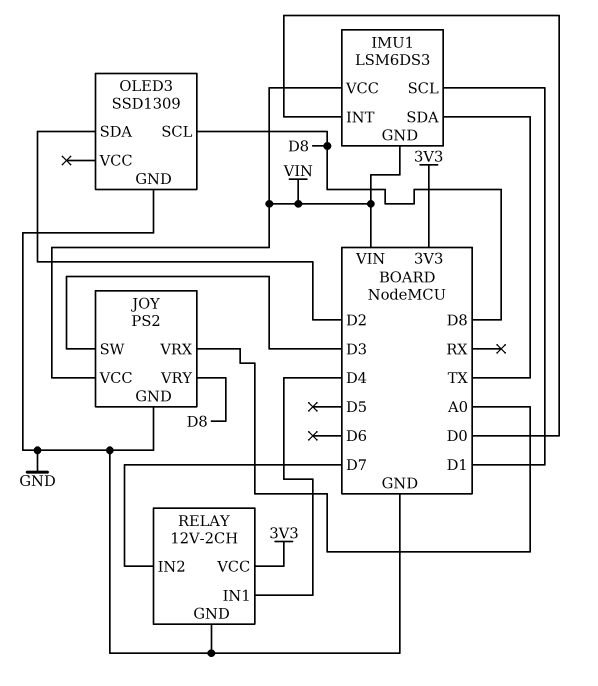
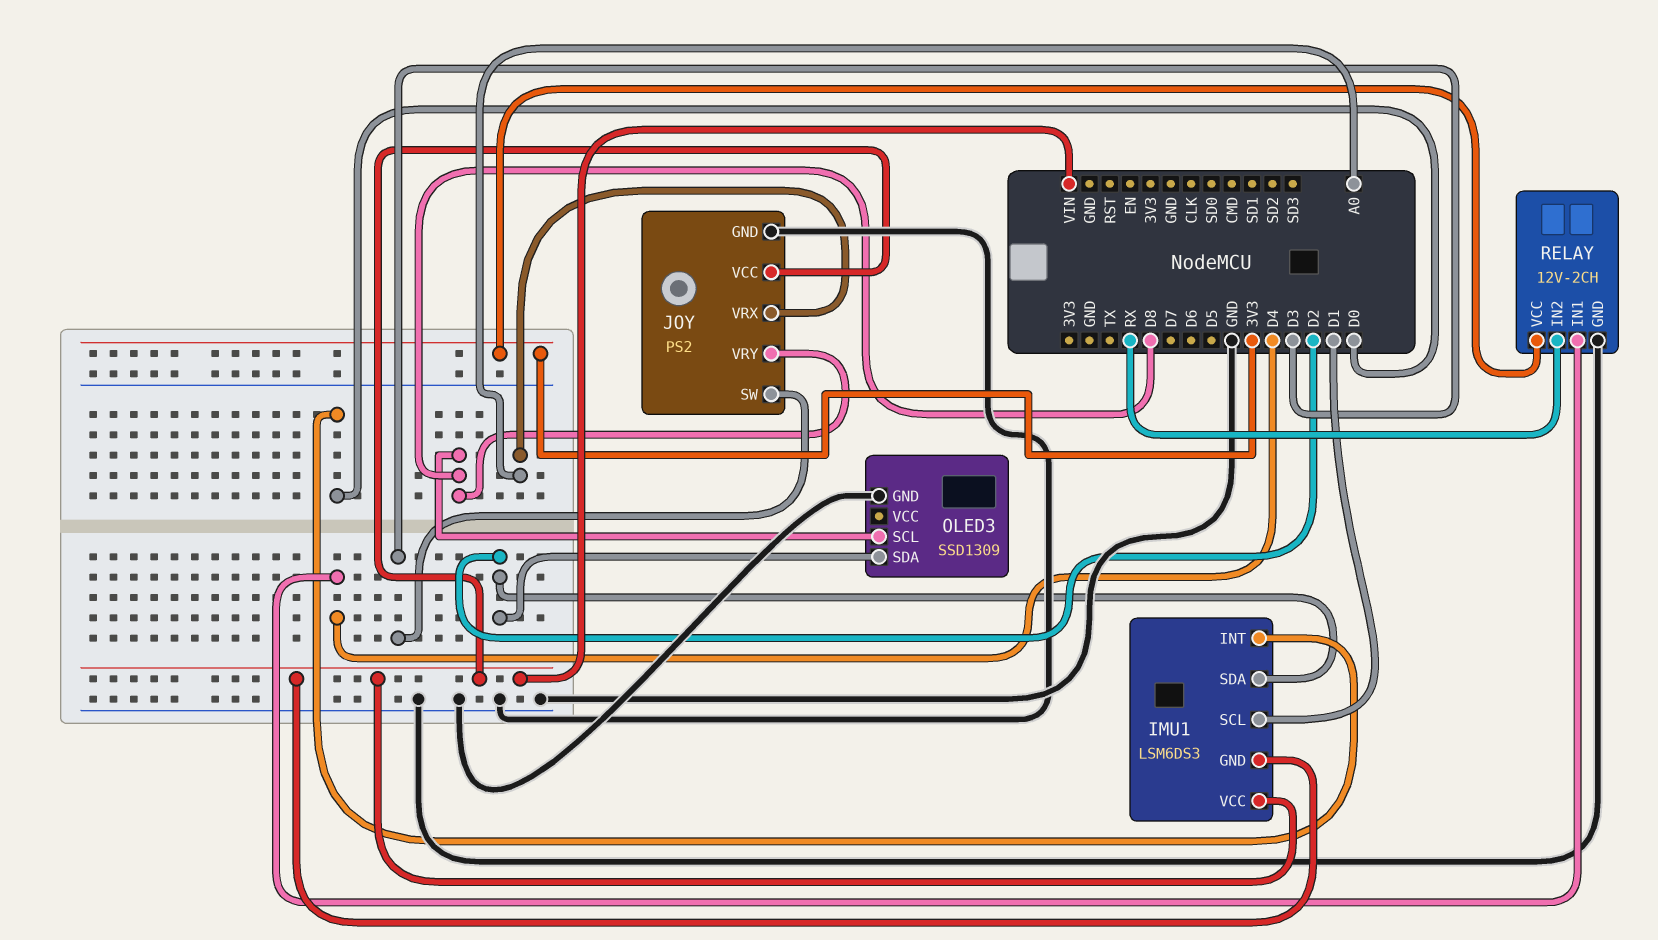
IMU1 pin SDA: TX -> D2
RELAY pin IN2: D7 -> RX

